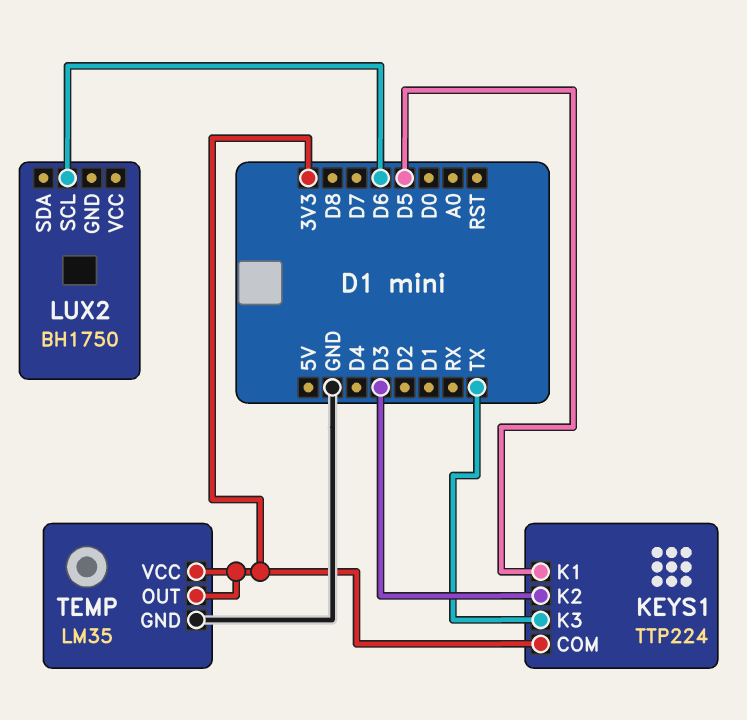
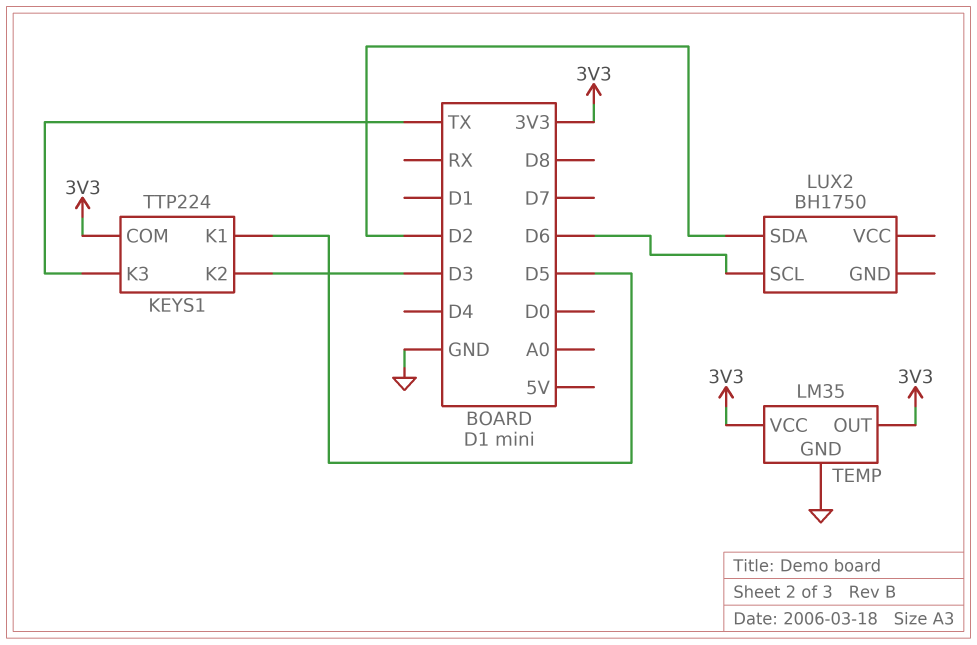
LUX2 pin SDA: none -> D2

